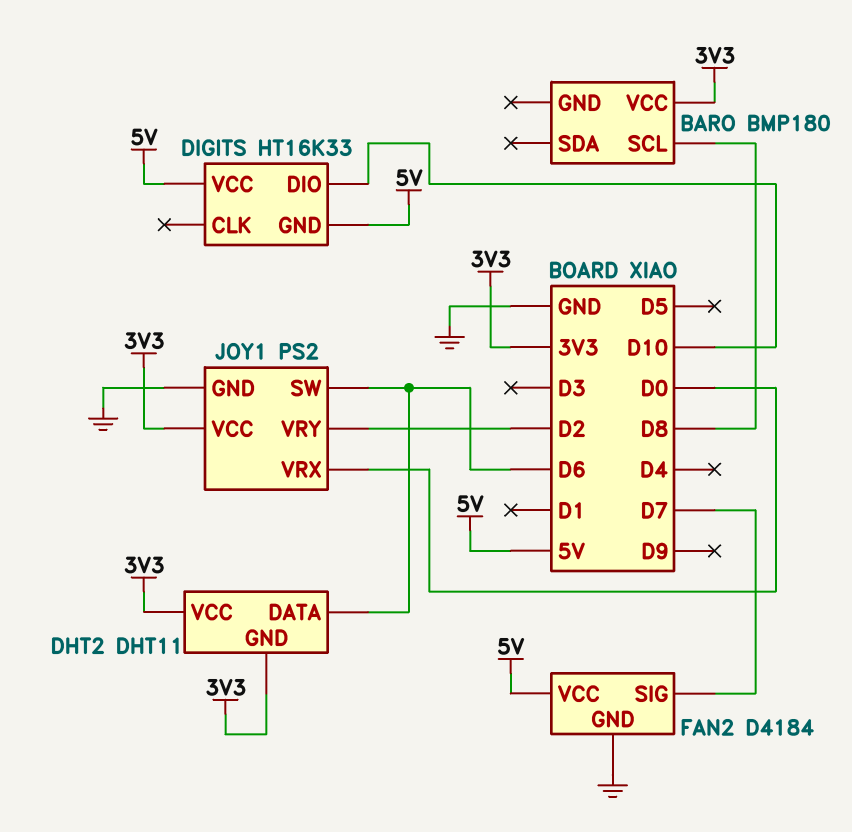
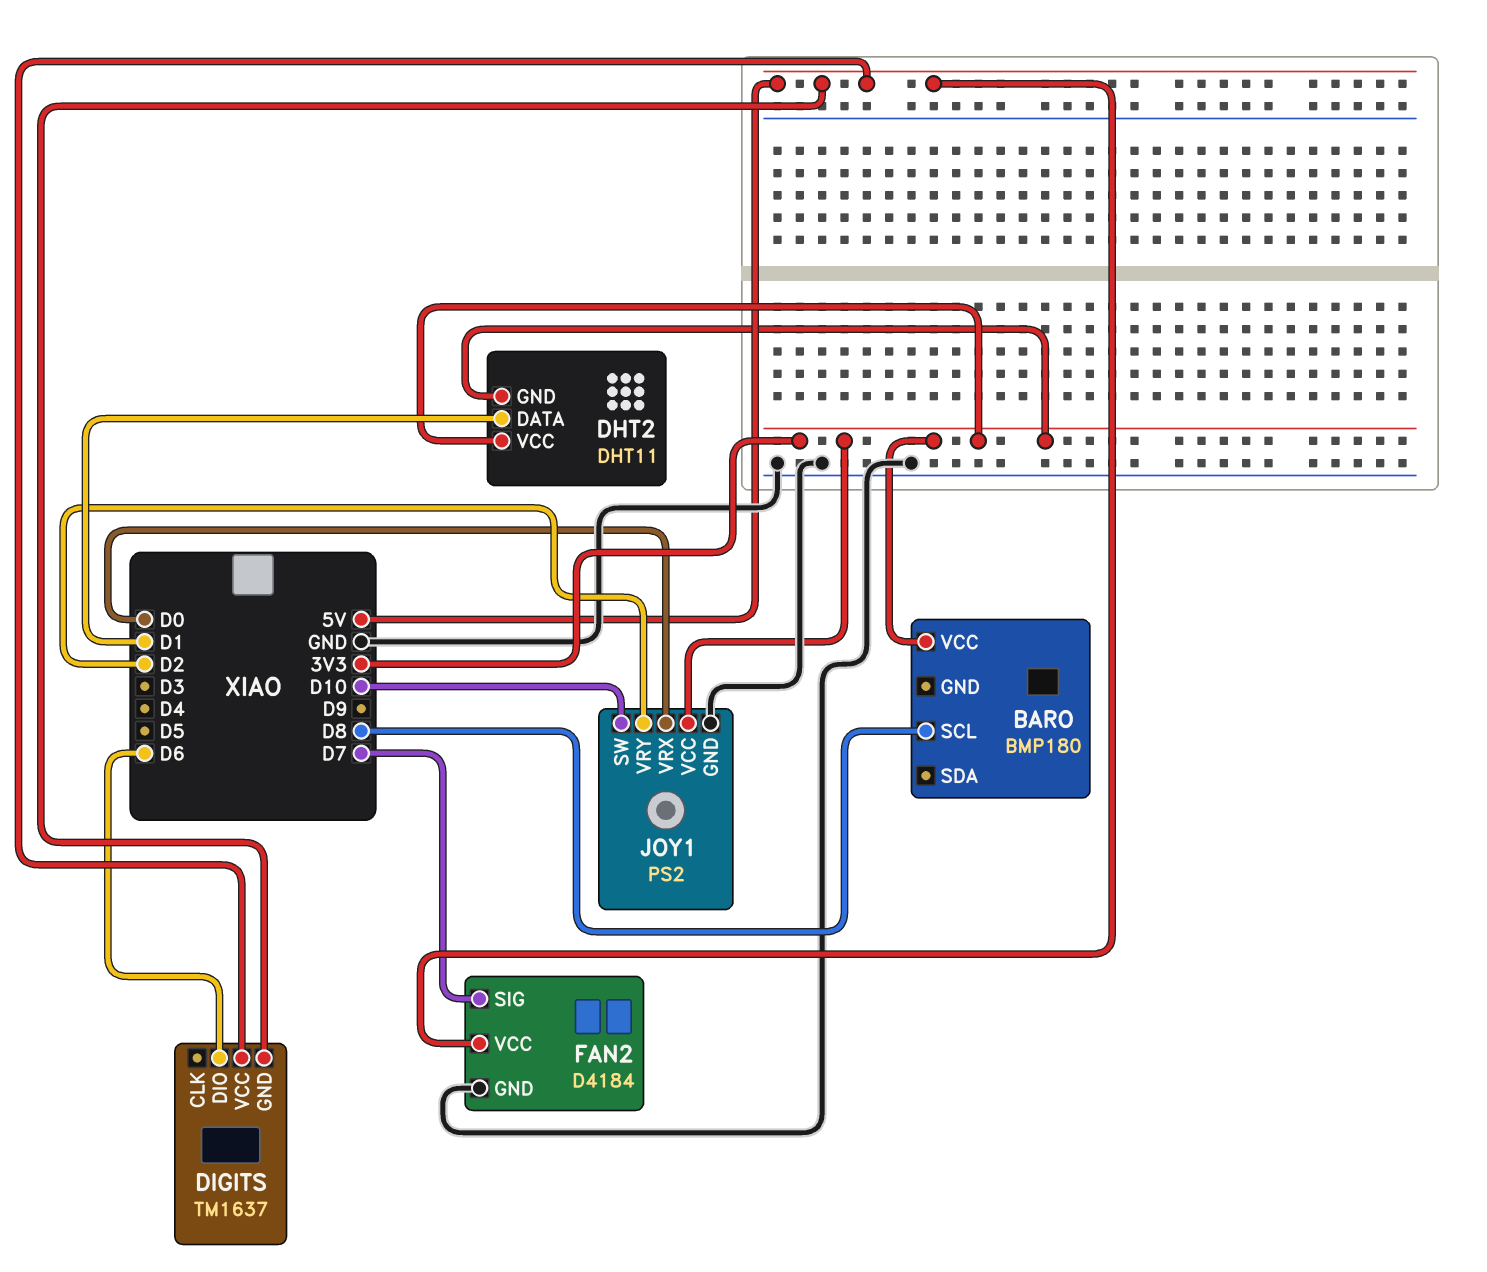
DHT2 pin DATA: D6 -> D1
DIGITS: HT16K33 -> TM1637
DIGITS pin DIO: D10 -> D6
JOY1 pin SW: D6 -> D10

